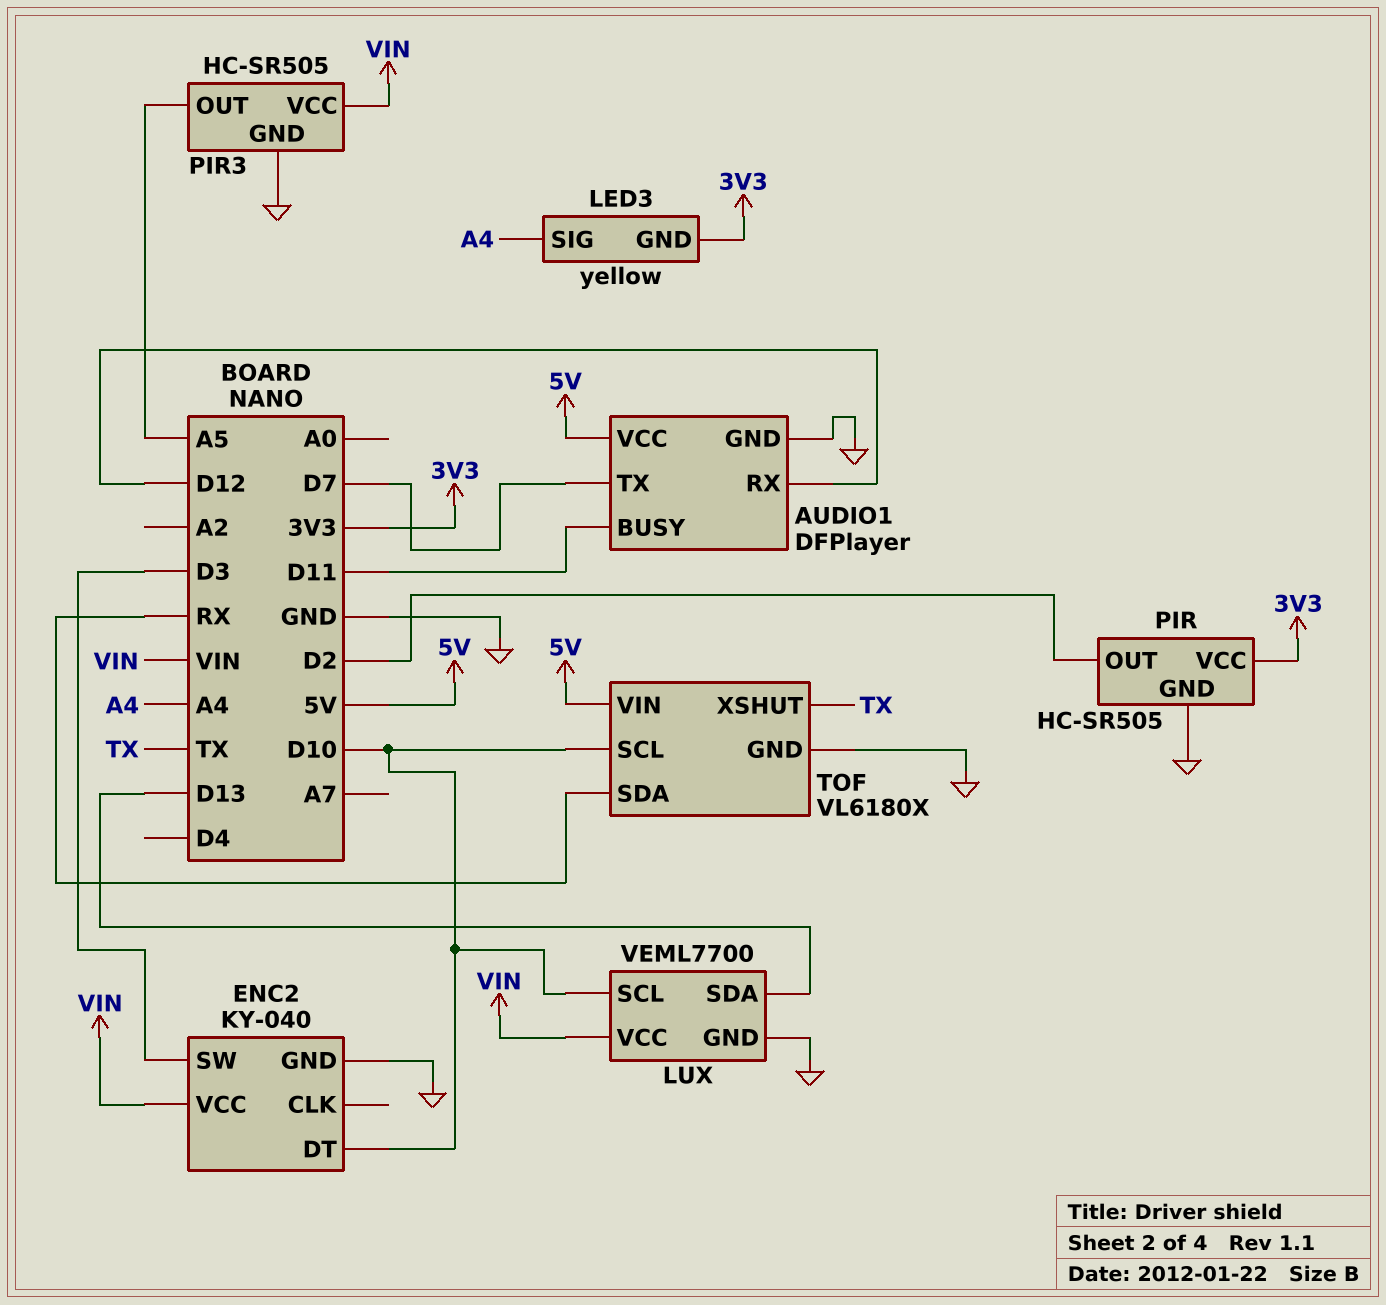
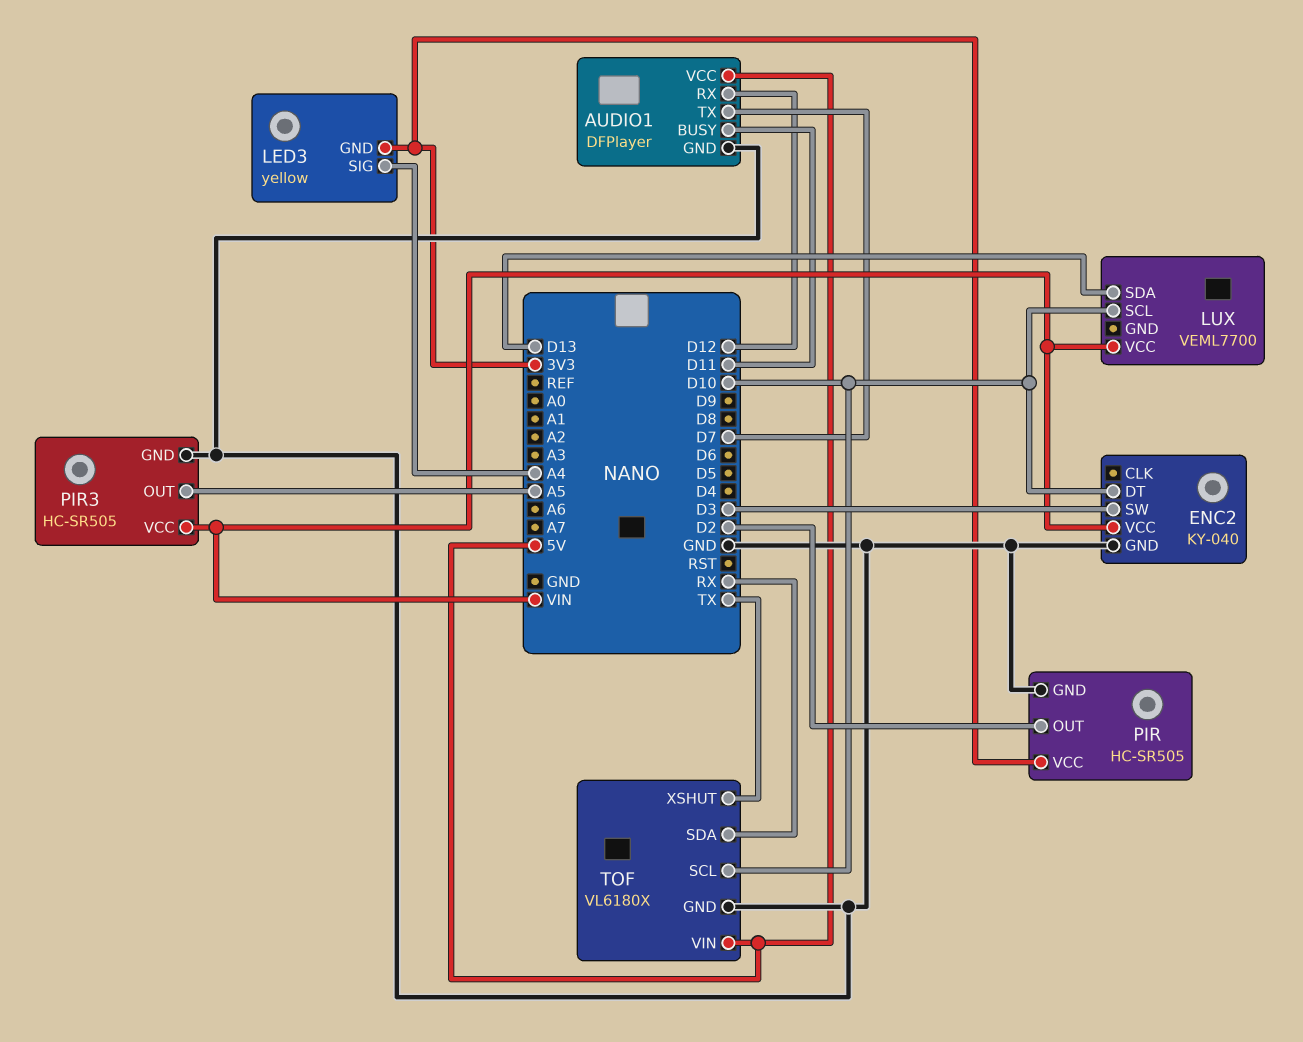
LUX pin GND: GND -> none

